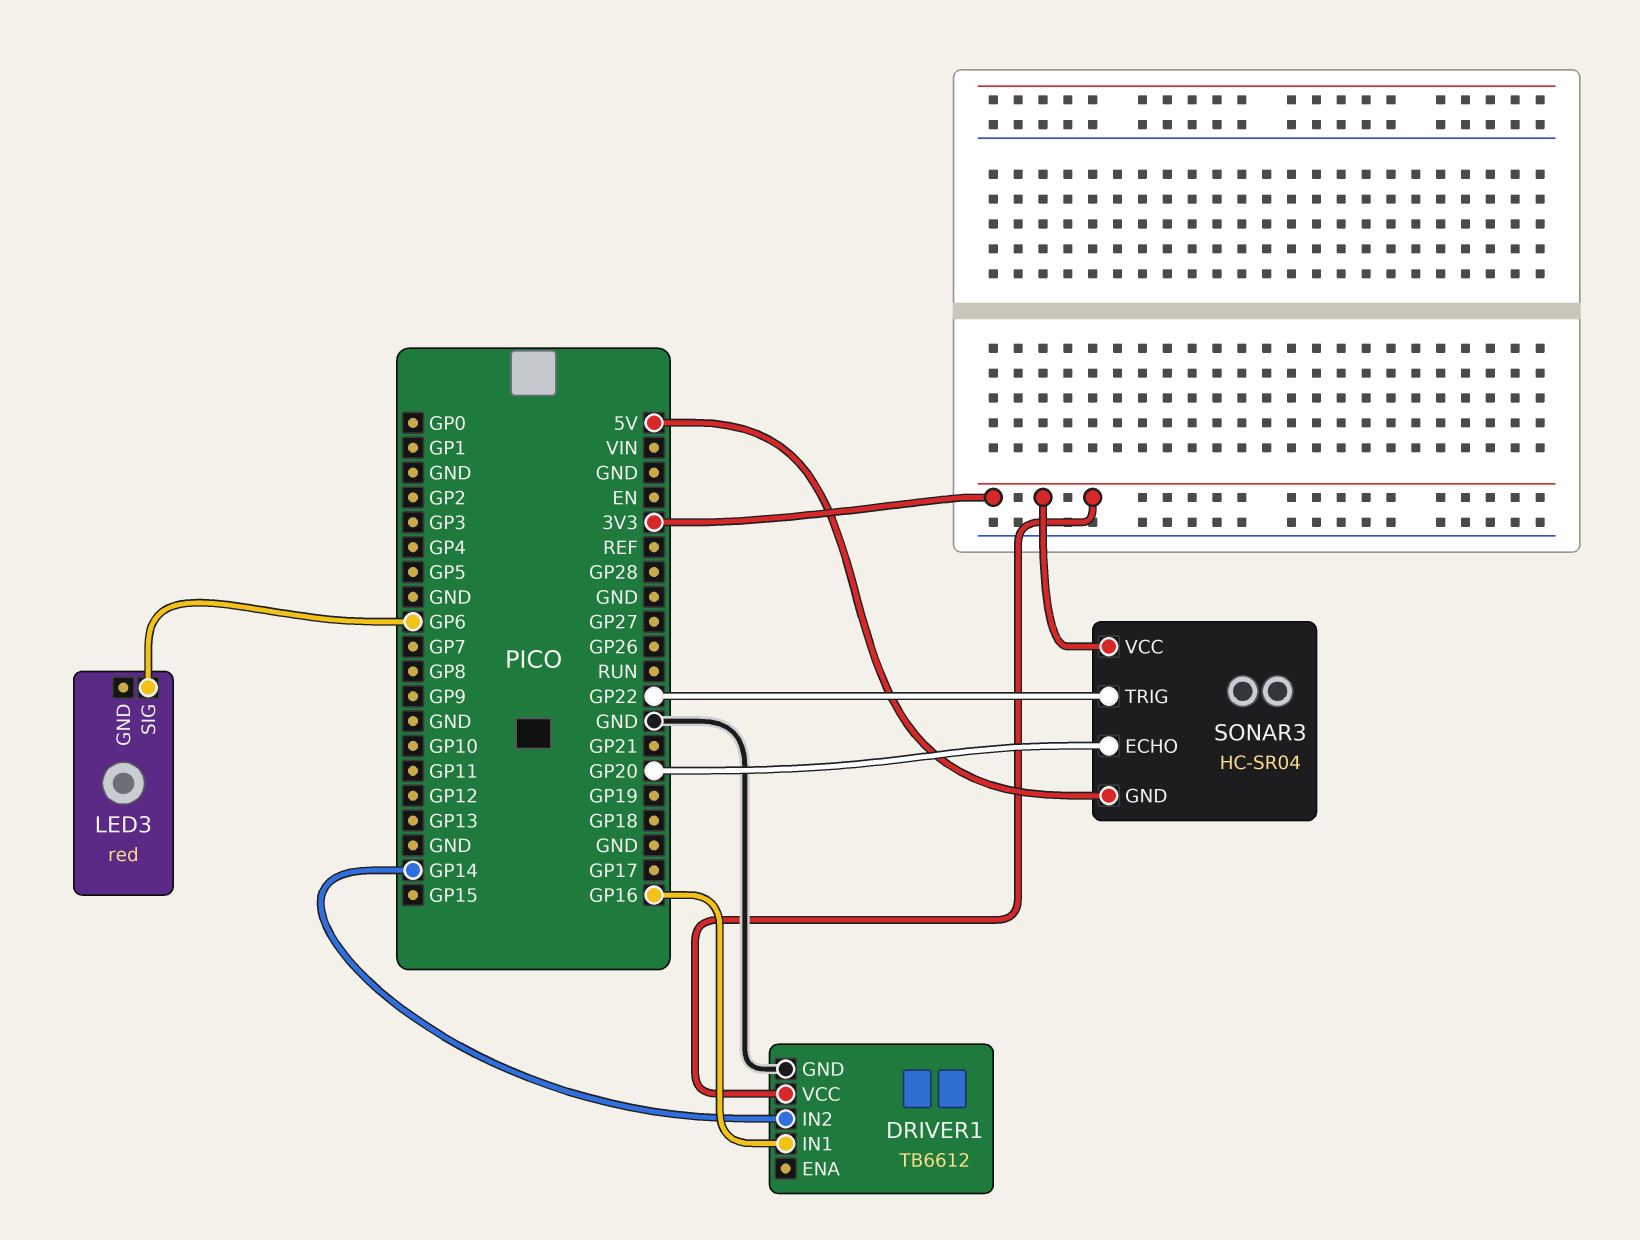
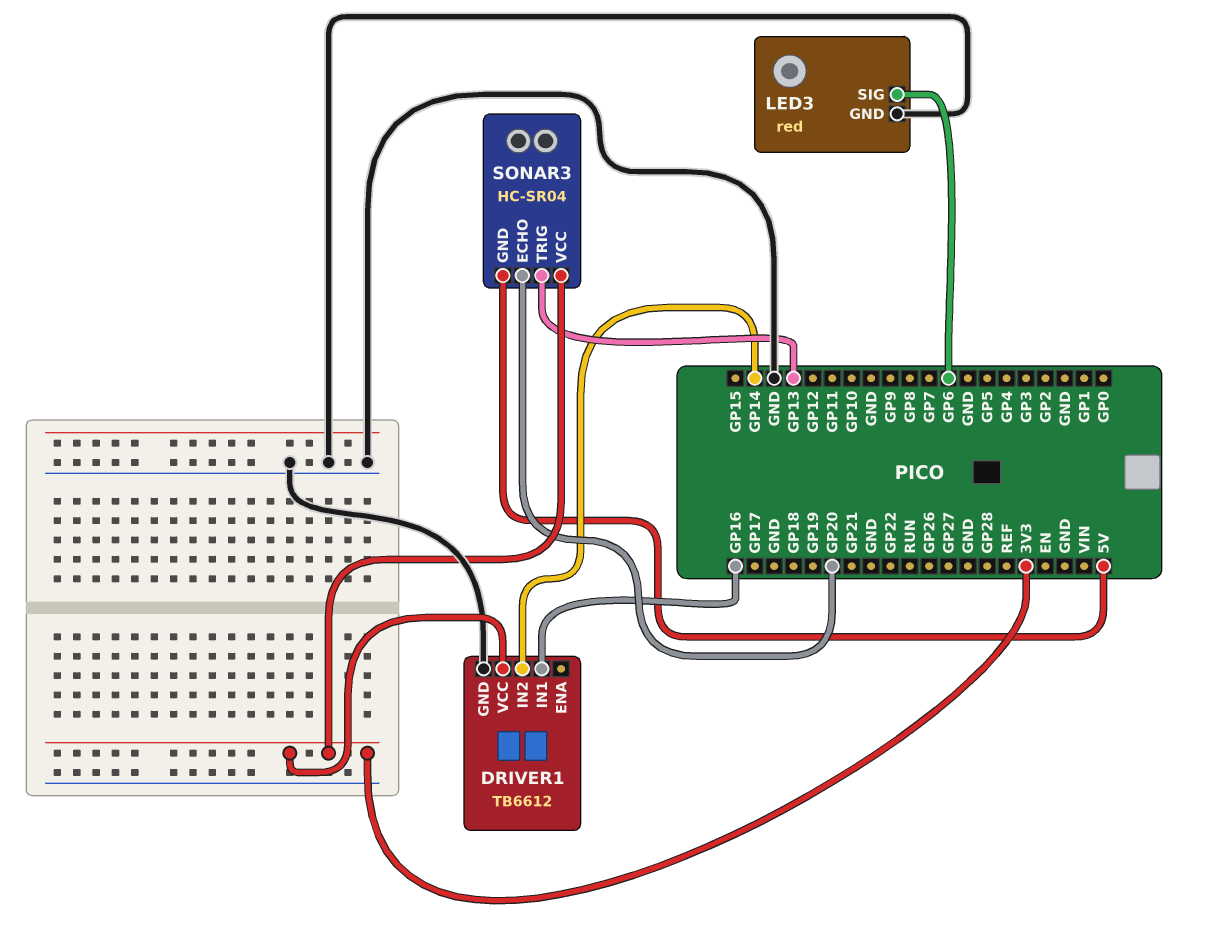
LED3 pin GND: none -> GND
SONAR3 pin TRIG: GP22 -> GP13

